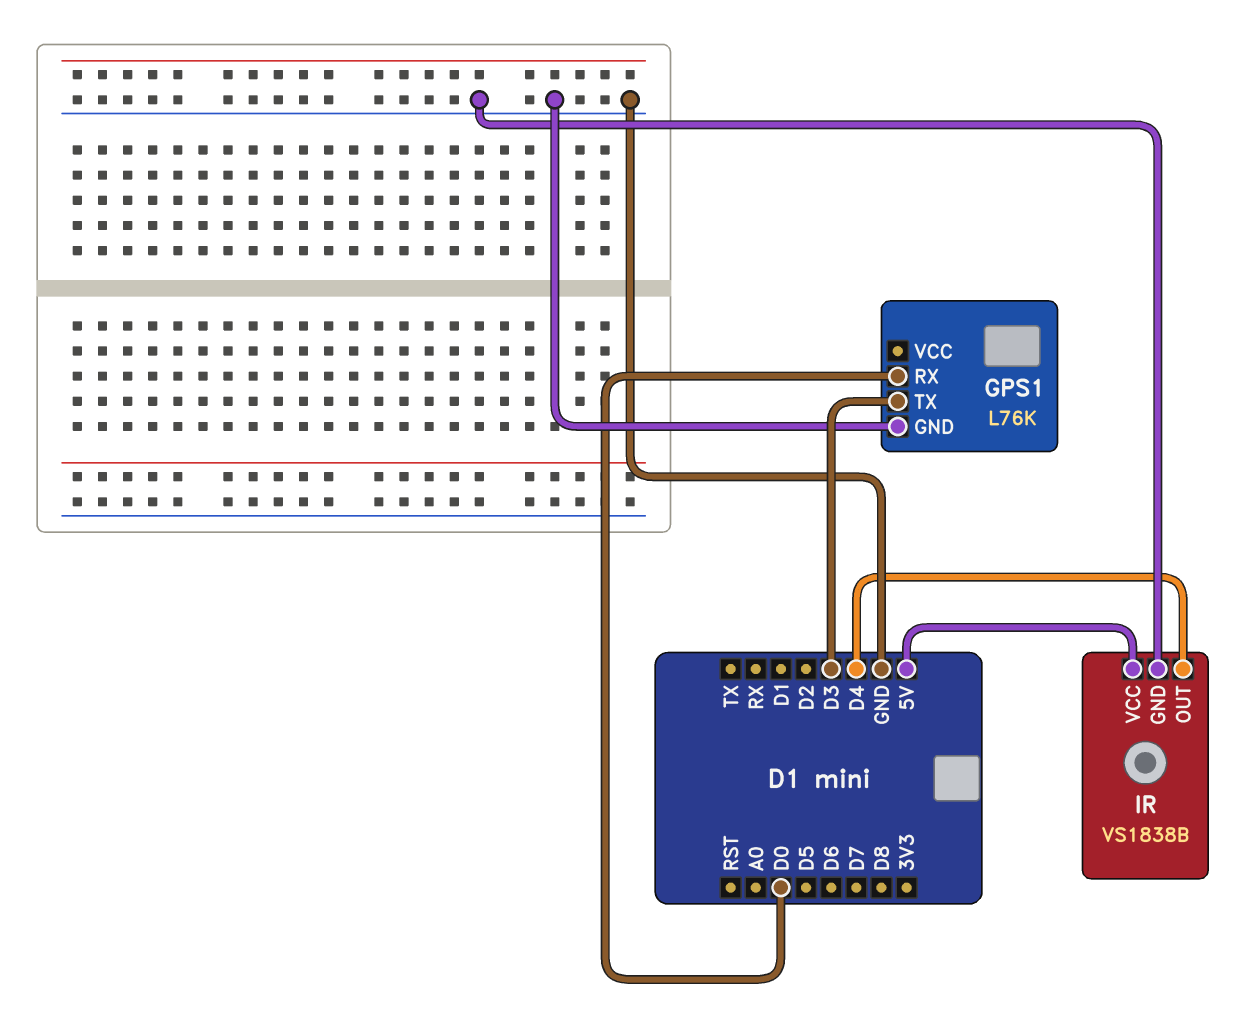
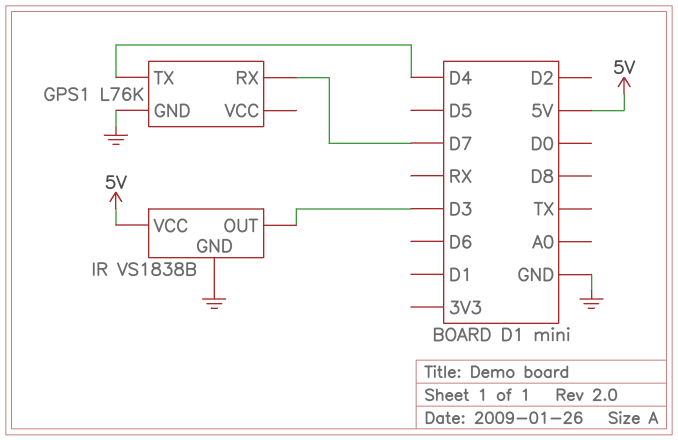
GPS1 pin RX: D0 -> D7
GPS1 pin TX: D3 -> D4
IR pin OUT: D4 -> D3

